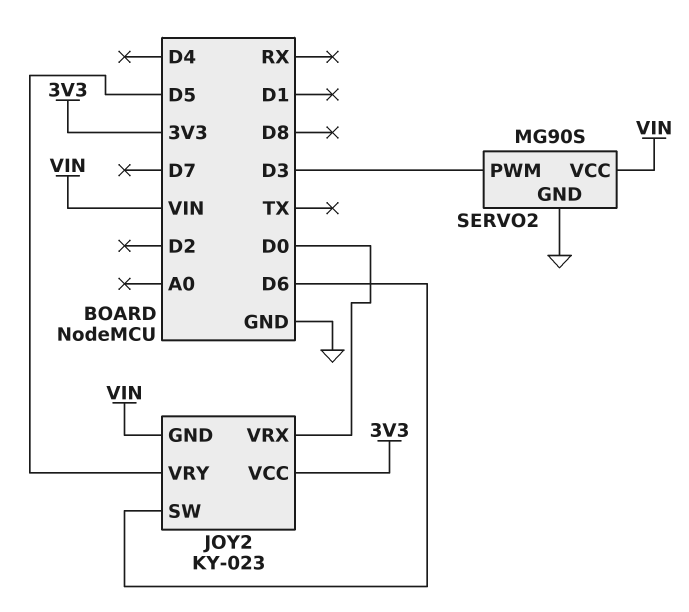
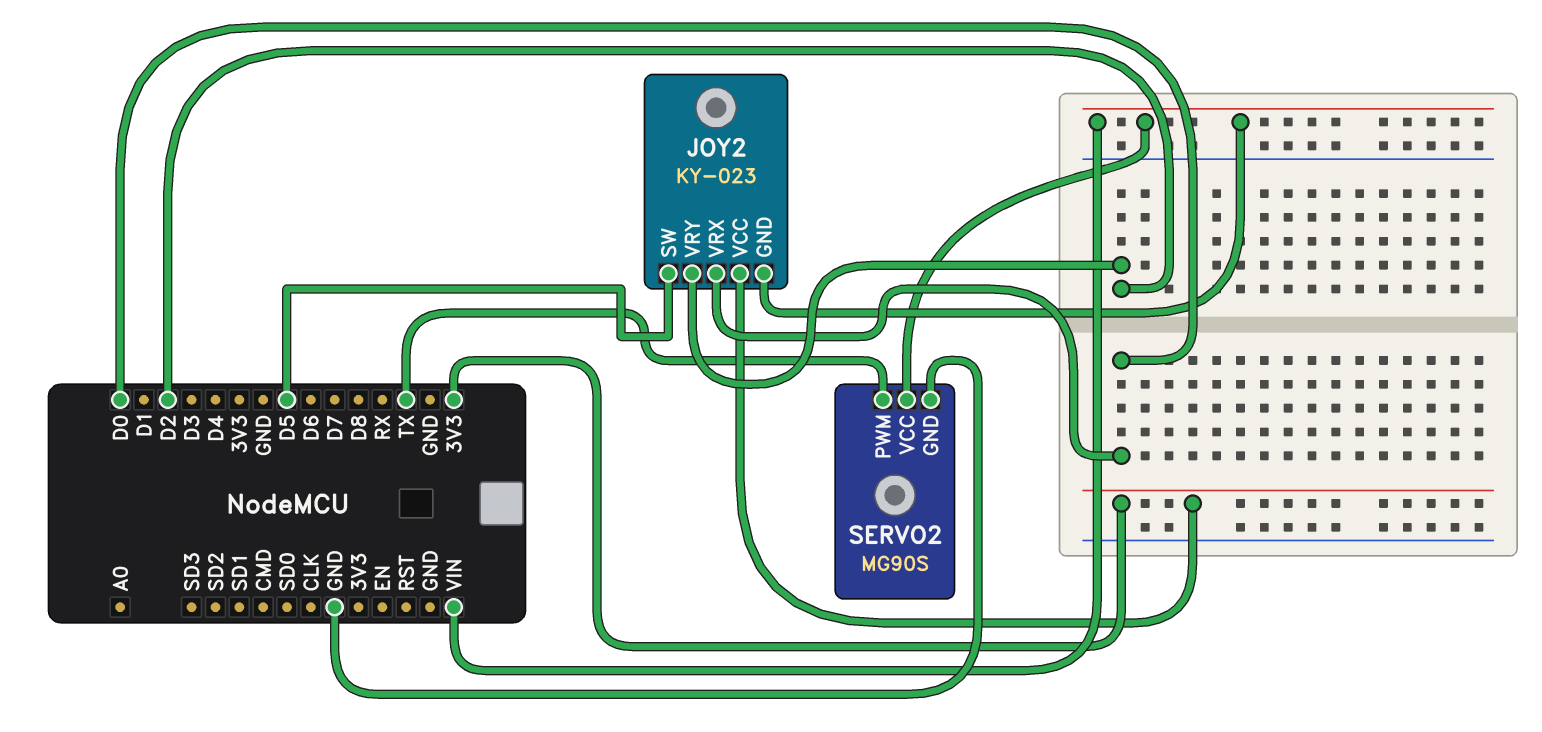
JOY2 pin SW: D6 -> D5
JOY2 pin VRY: D5 -> D2
SERVO2 pin PWM: D3 -> TX

